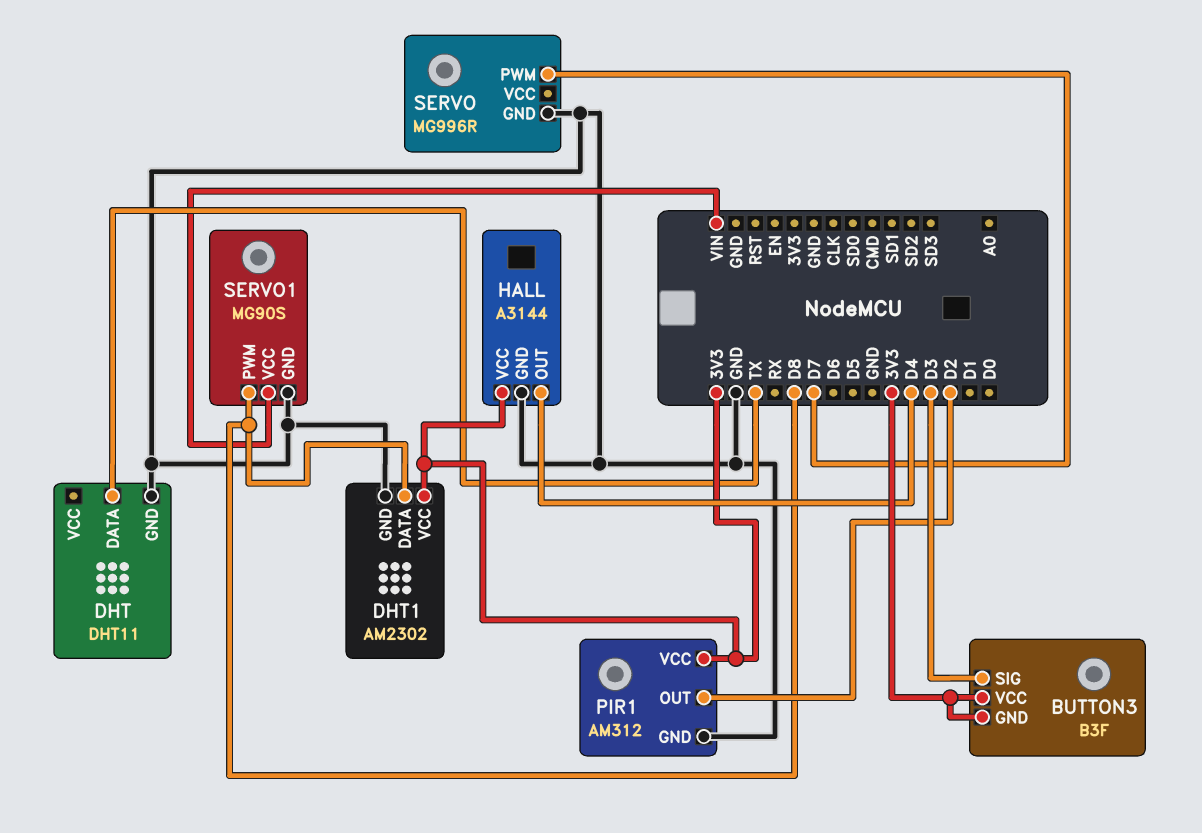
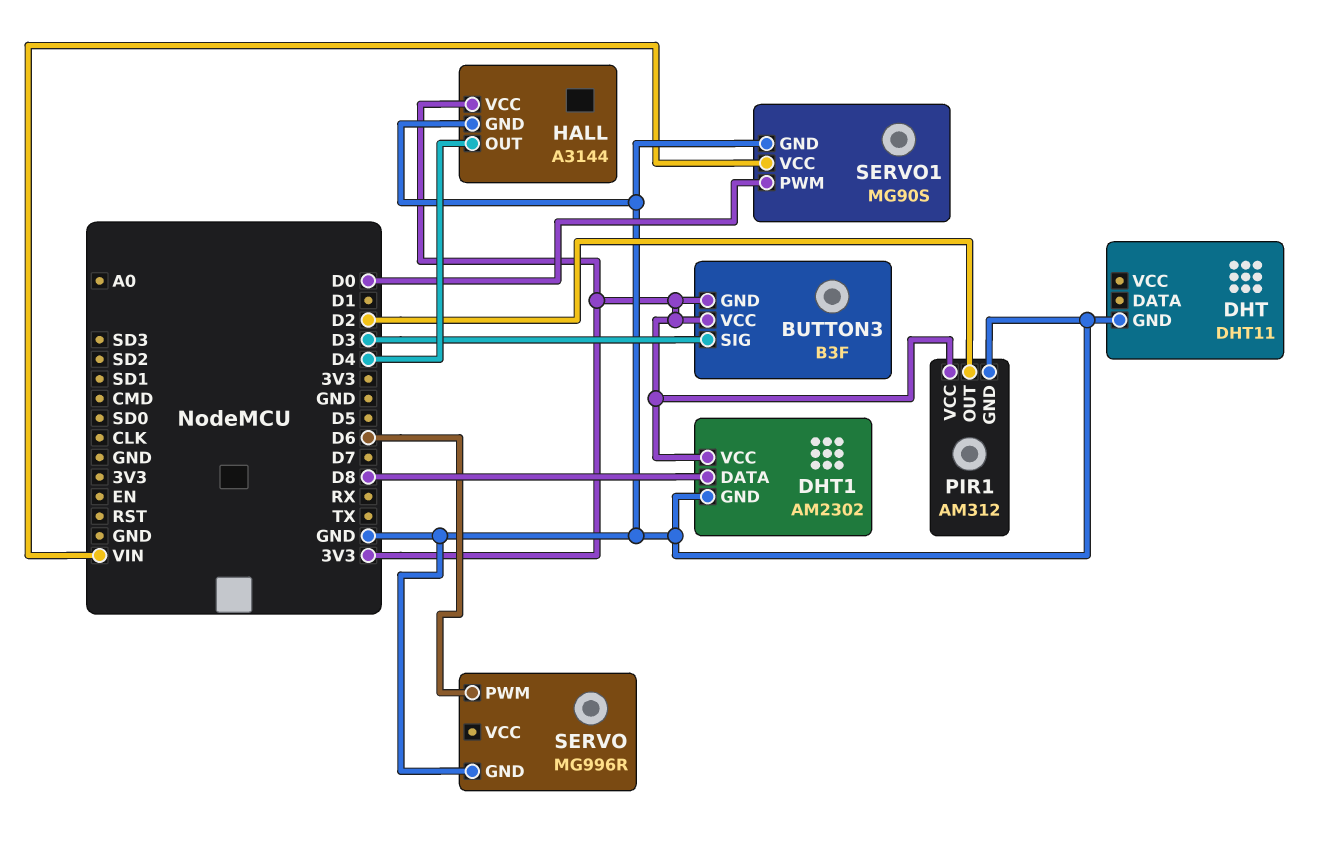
DHT pin DATA: TX -> none
SERVO pin PWM: D7 -> D6
SERVO1 pin PWM: D8 -> D0

